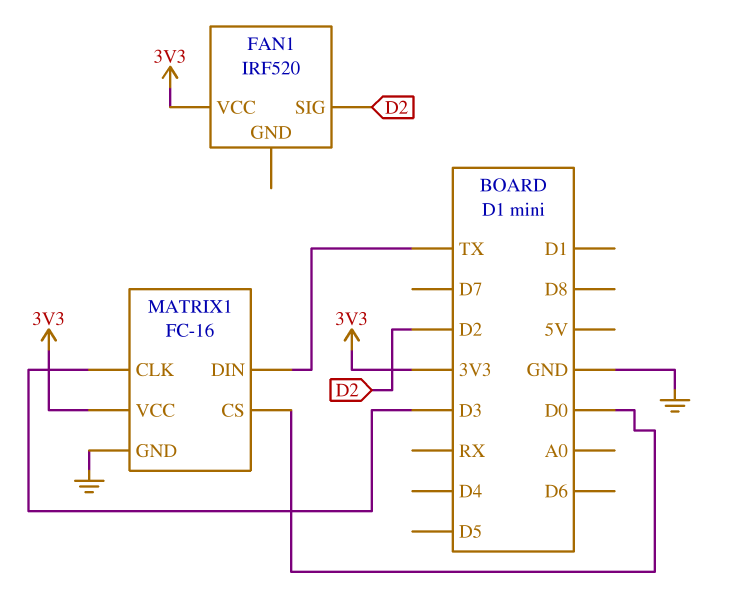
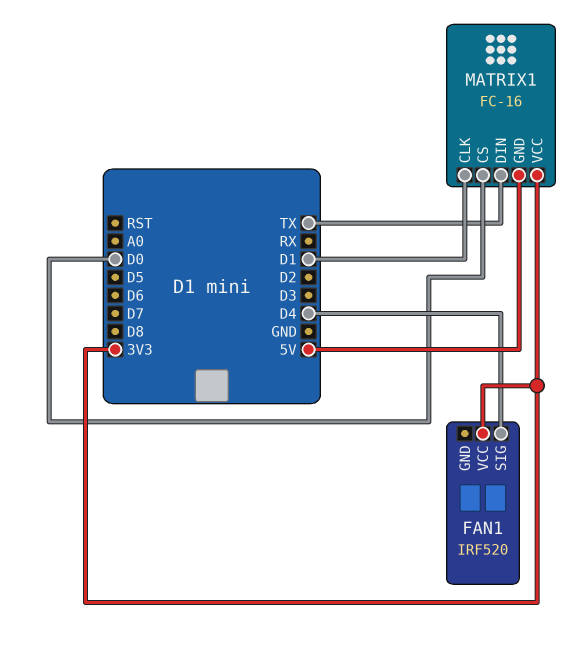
FAN1 pin SIG: D2 -> D4
MATRIX1 pin CLK: D3 -> D1
MATRIX1 pin GND: GND -> 5V

